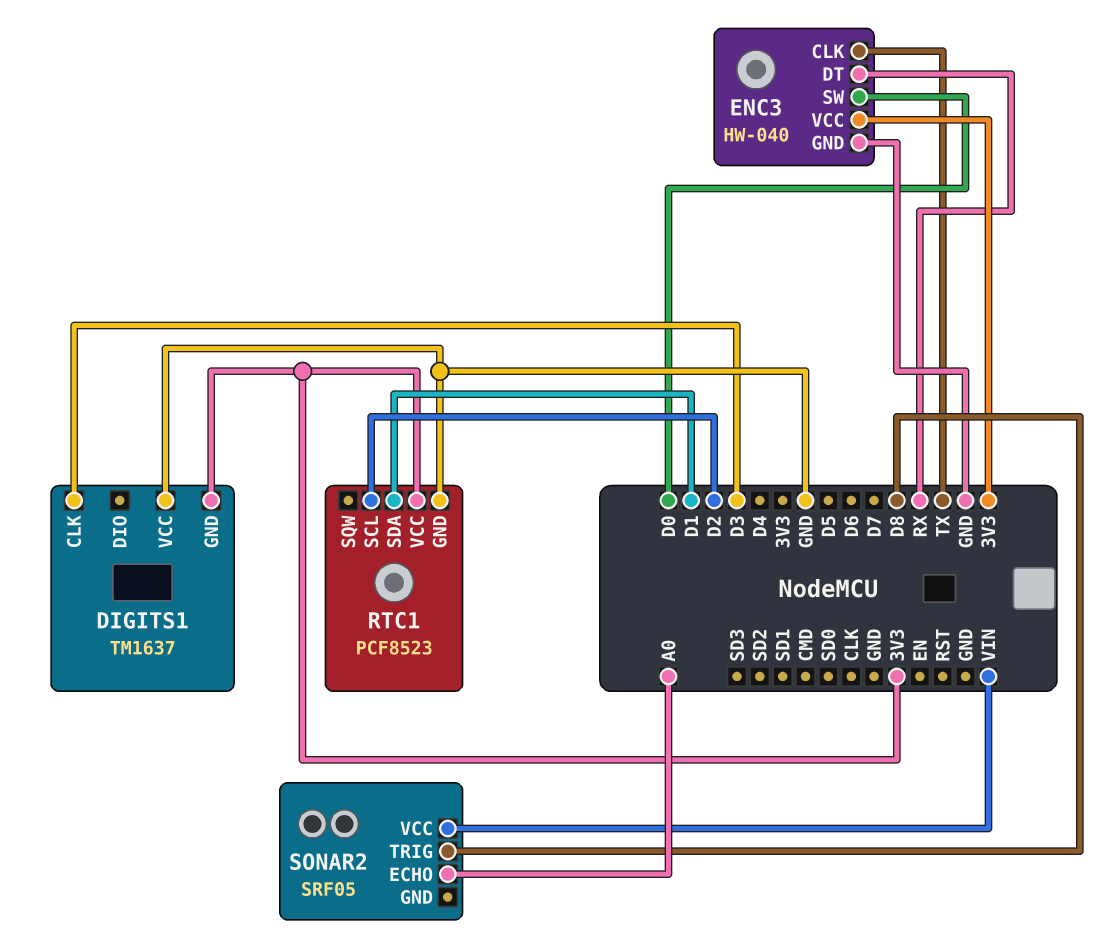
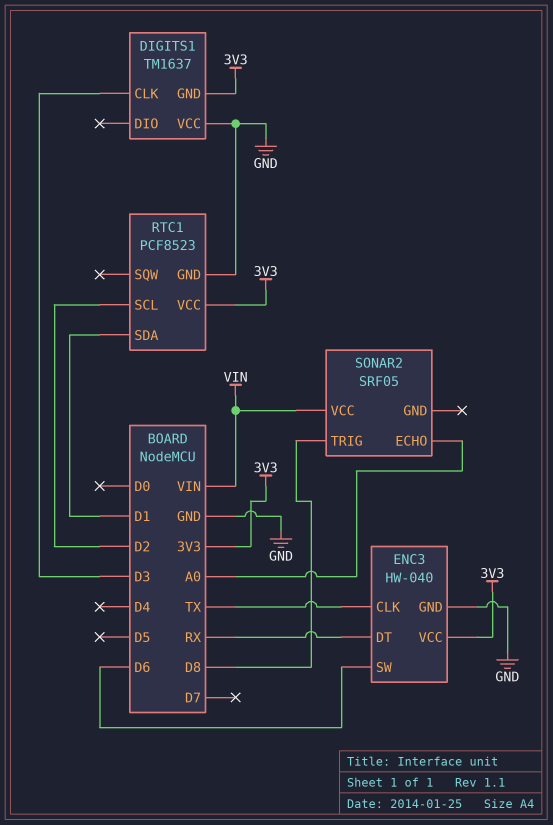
ENC3 pin SW: D0 -> D6

